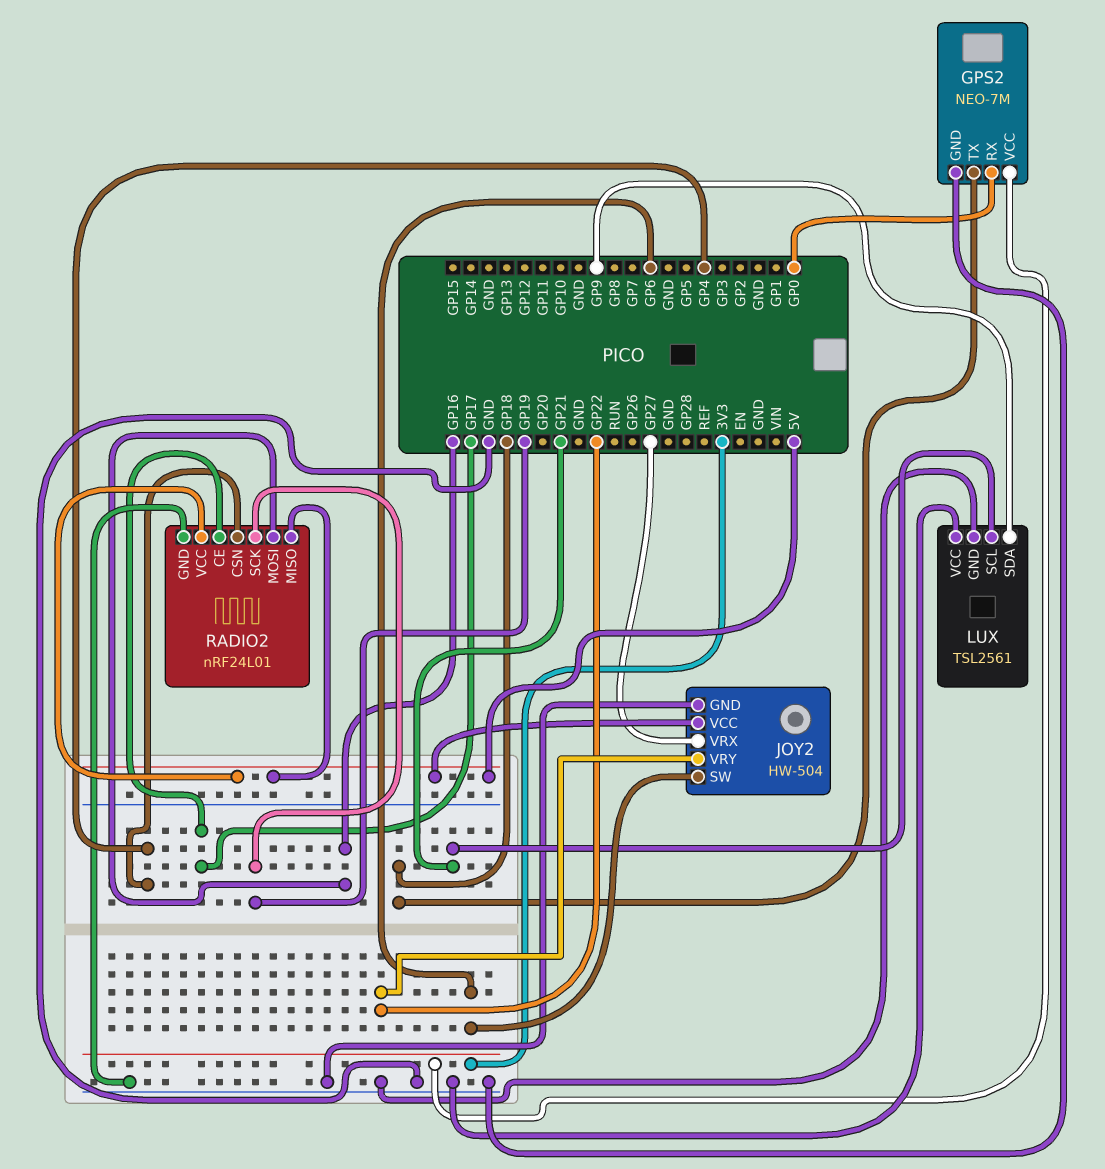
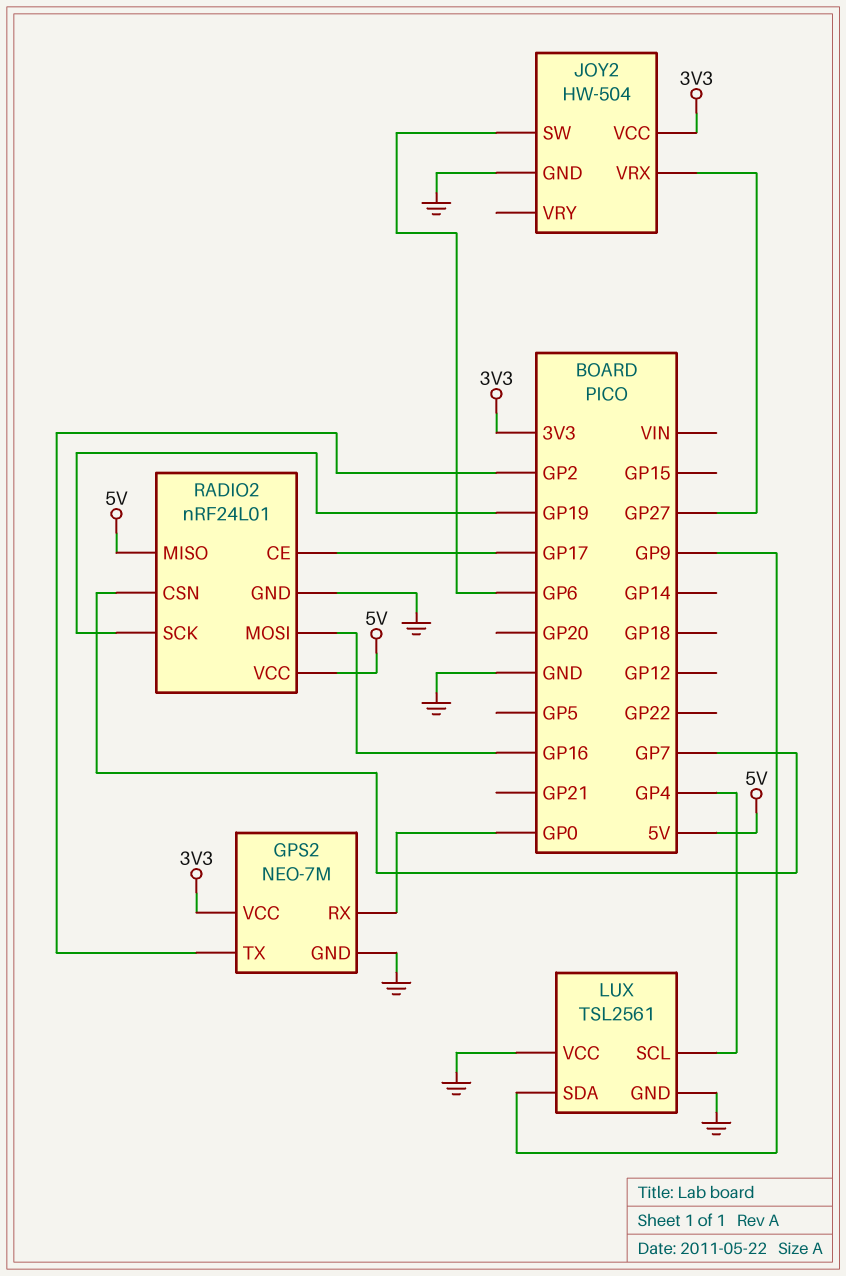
GPS2 pin TX: GP18 -> GP2
JOY2 pin VCC: 5V -> 3V3
JOY2 pin VRY: GP22 -> none
LUX pin SCL: GP21 -> GP4
RADIO2 pin CSN: GP4 -> GP7

